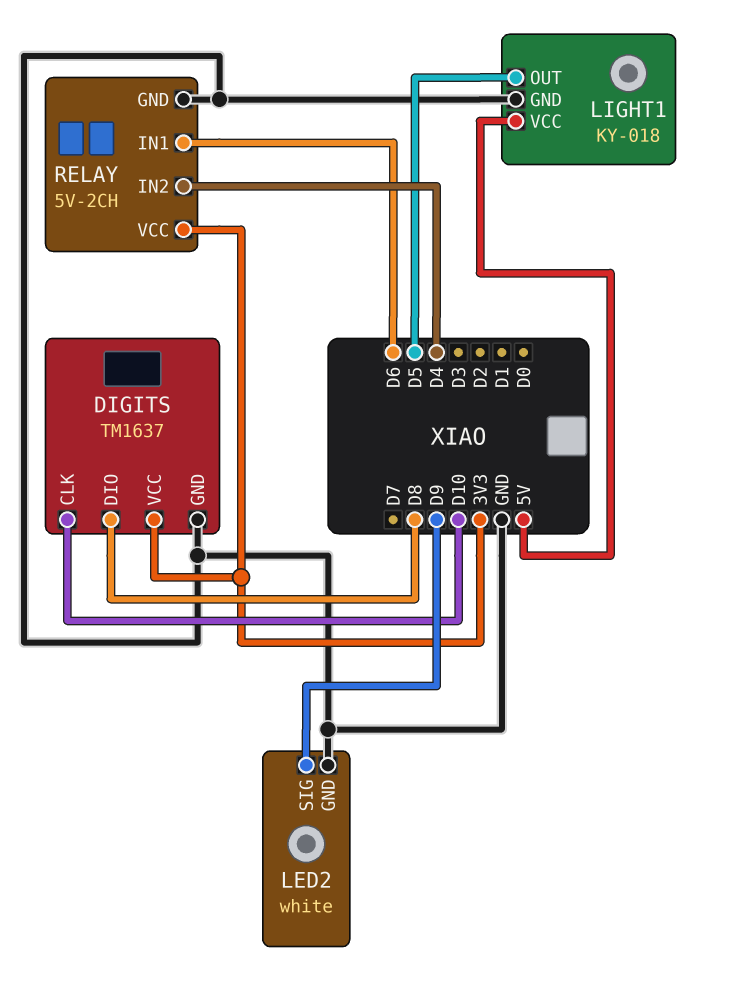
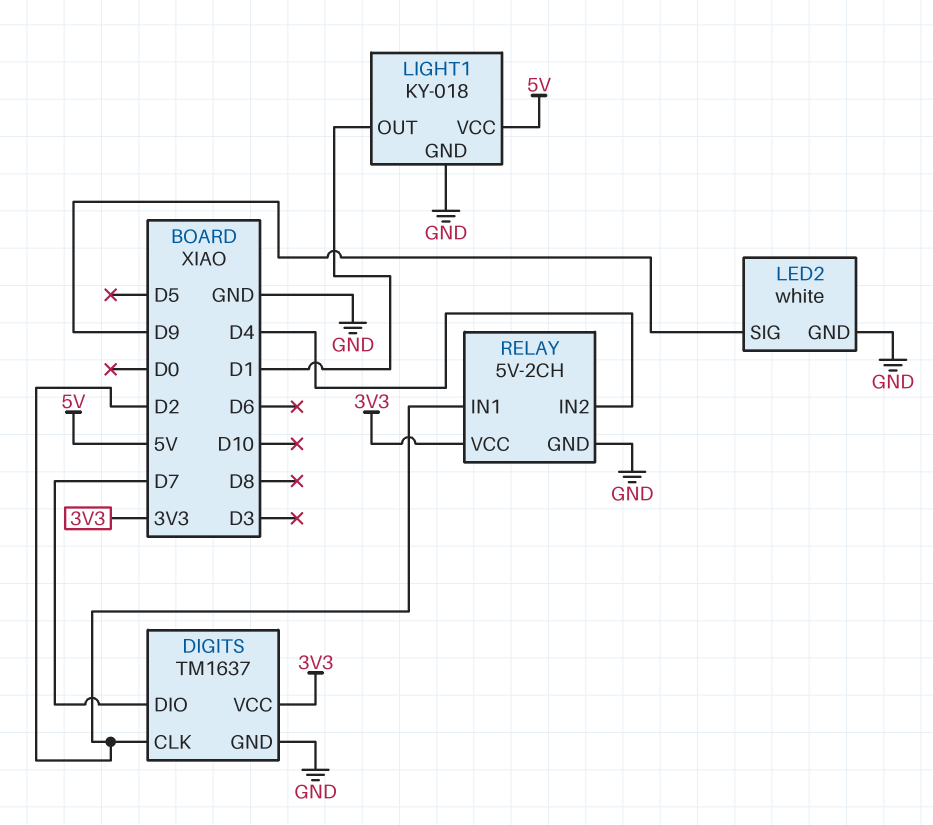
DIGITS pin CLK: D10 -> D2
DIGITS pin DIO: D8 -> D7
LIGHT1 pin OUT: D5 -> D1
RELAY pin IN1: D6 -> D2

